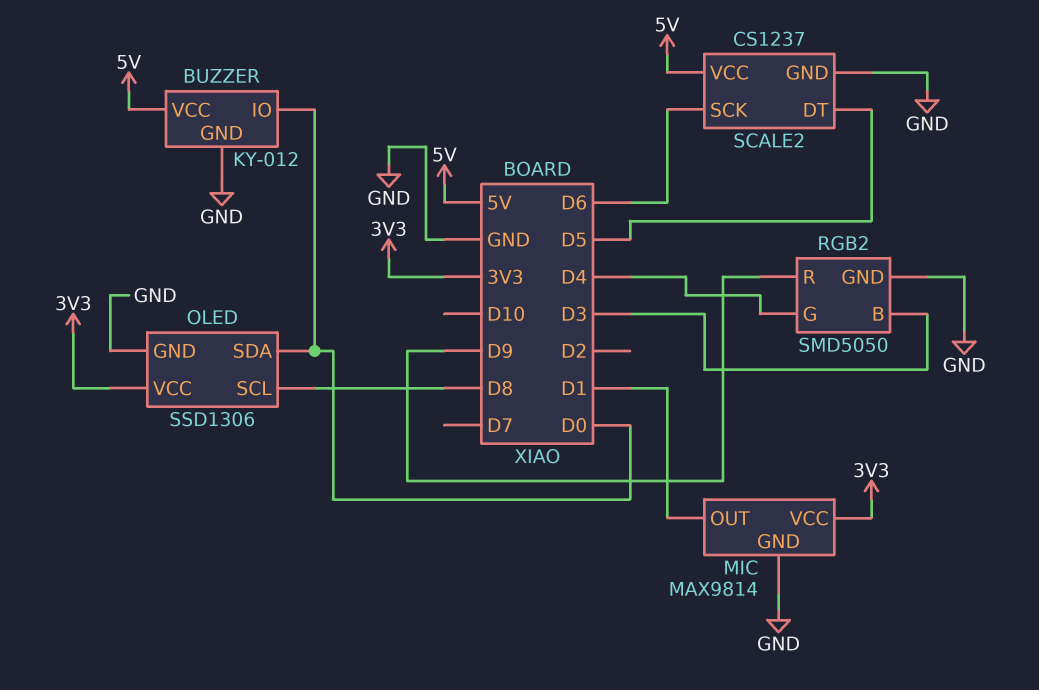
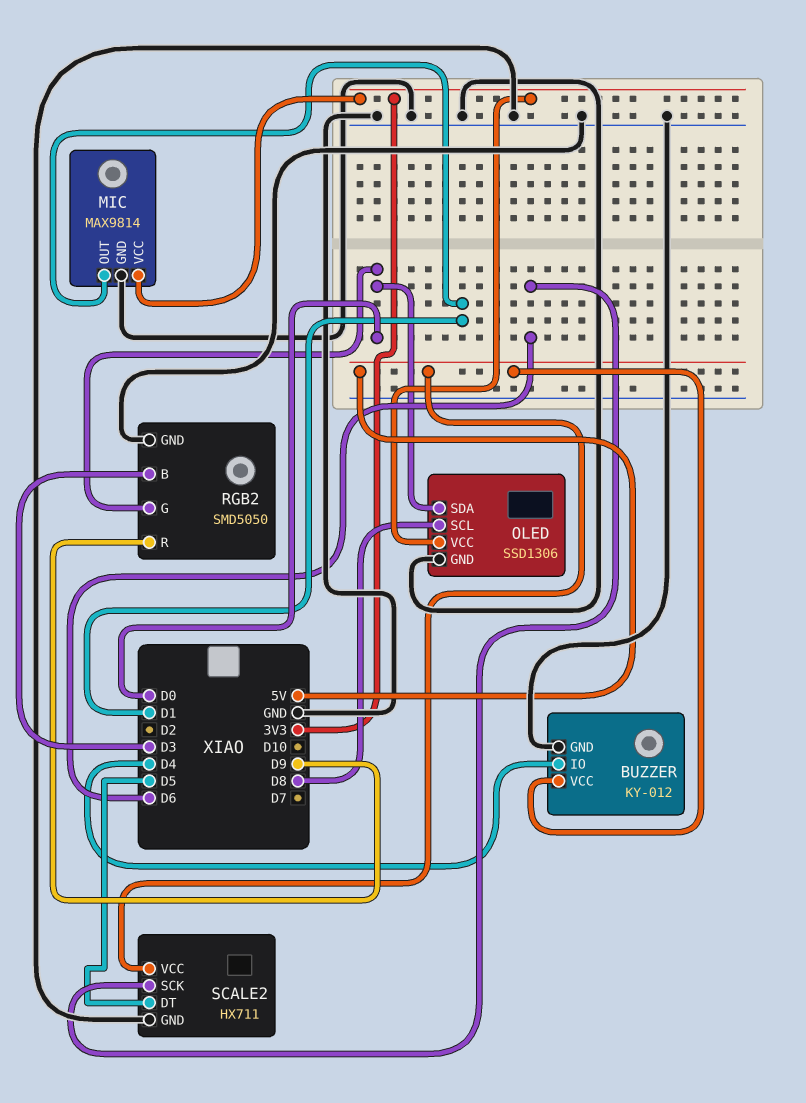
BUZZER pin IO: D0 -> D4
RGB2 pin G: D4 -> D0
SCALE2: CS1237 -> HX711

